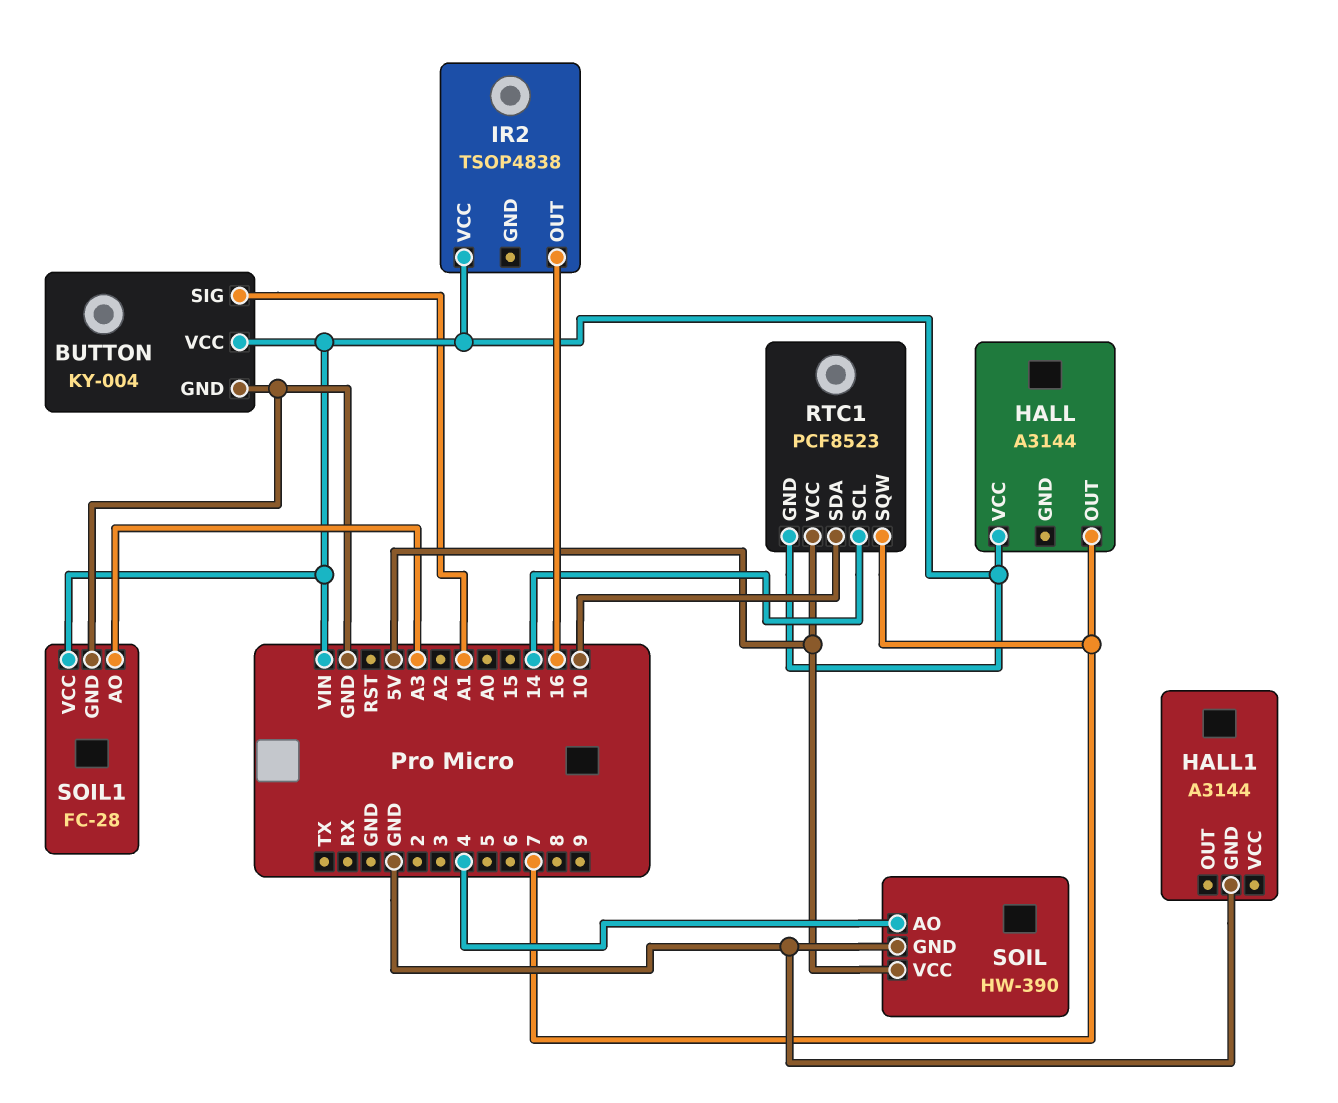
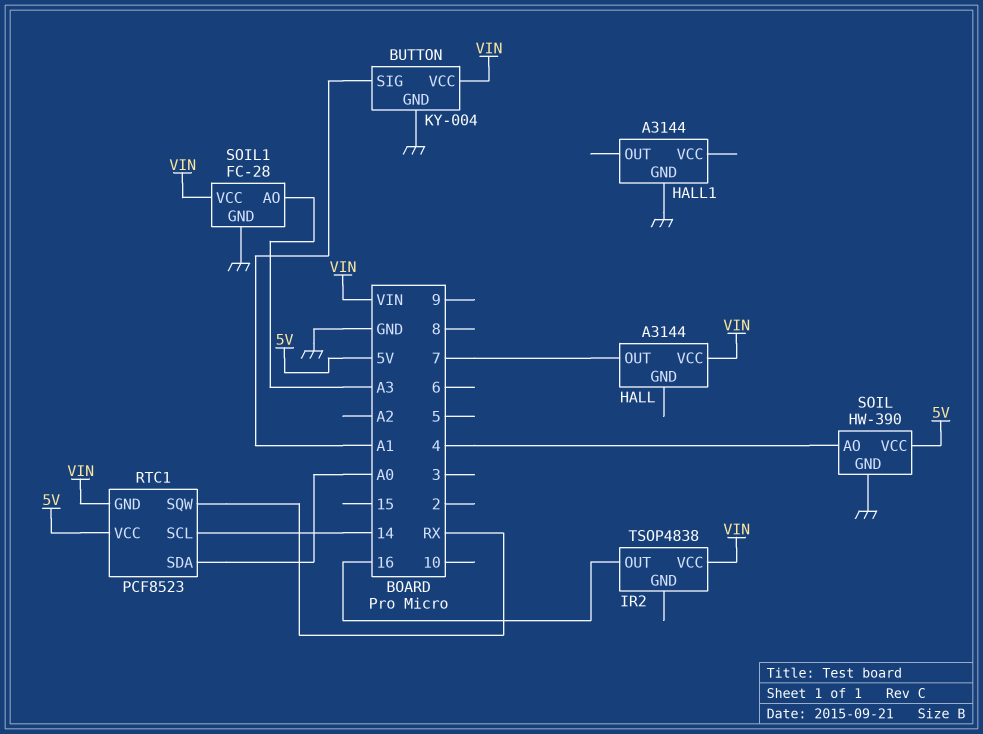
RTC1 pin SDA: 10 -> A0
RTC1 pin SQW: 7 -> RX

